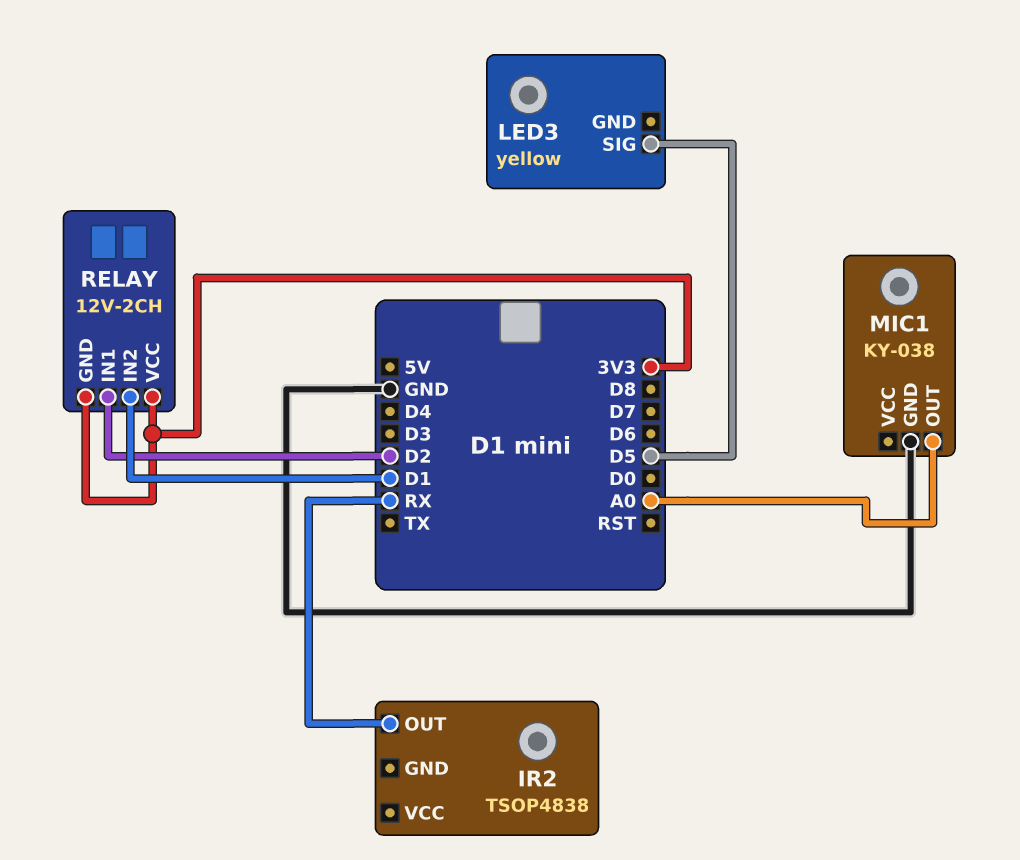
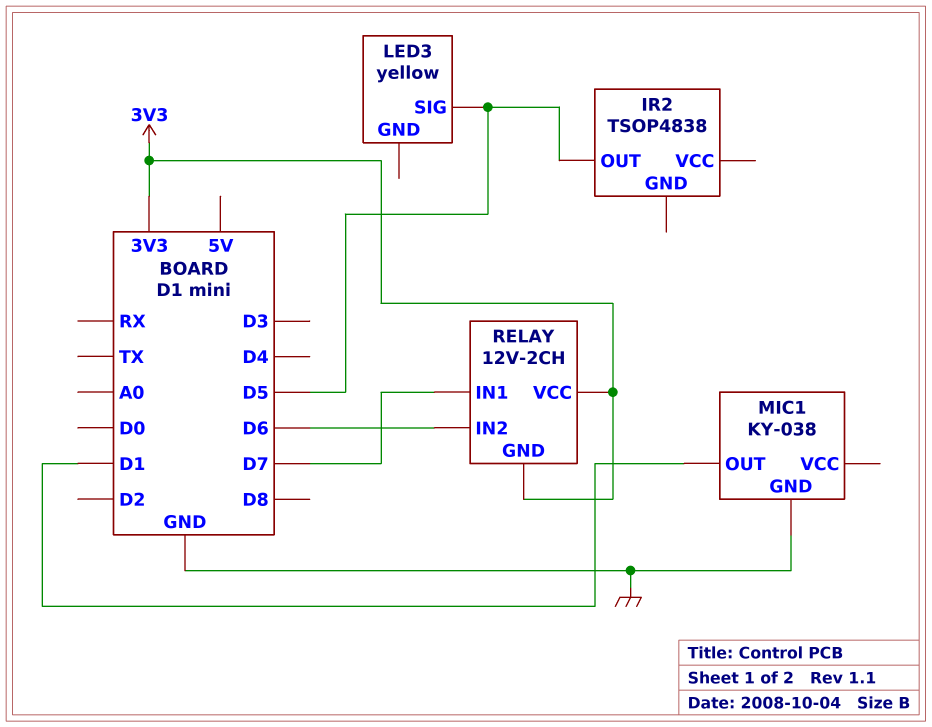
IR2 pin OUT: RX -> D5
MIC1 pin OUT: A0 -> D1
RELAY pin IN1: D2 -> D7
RELAY pin IN2: D1 -> D6

